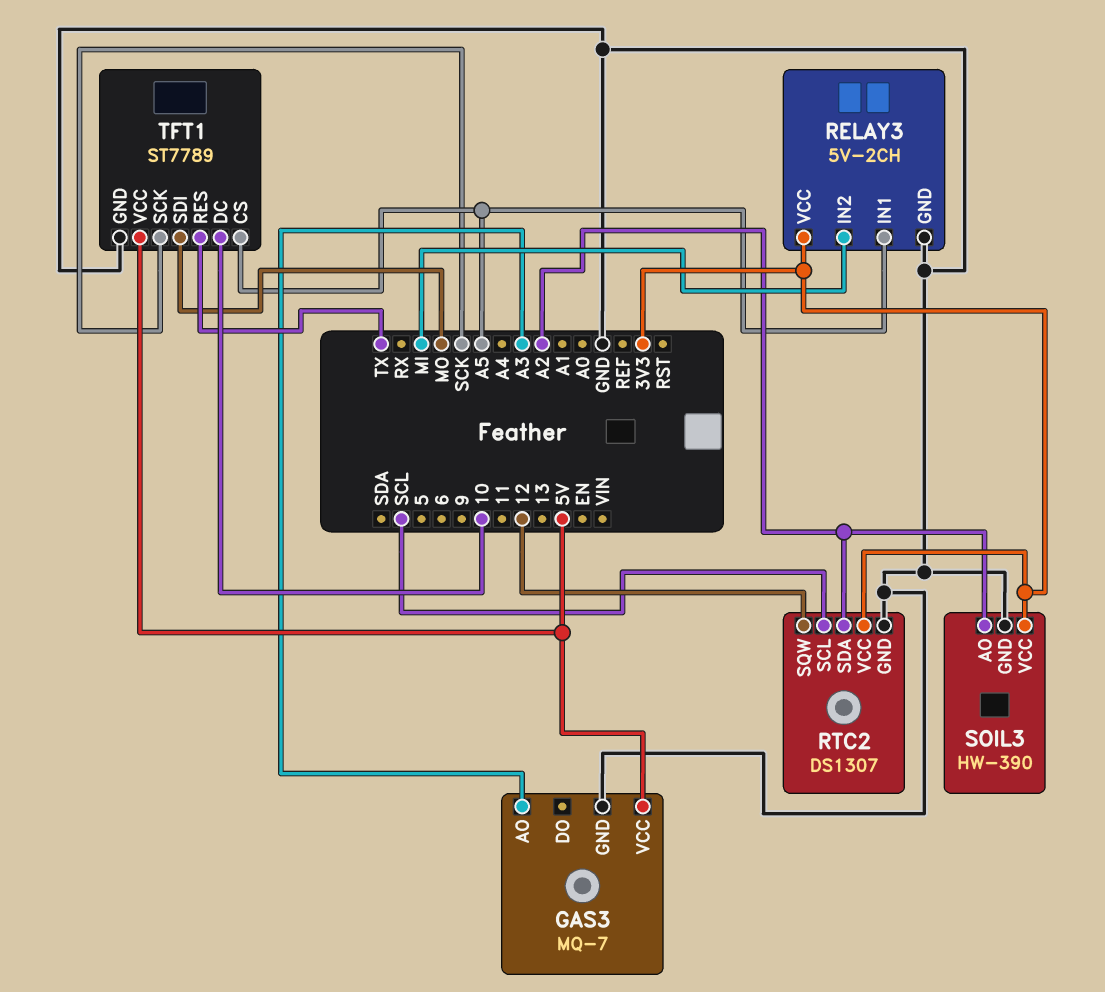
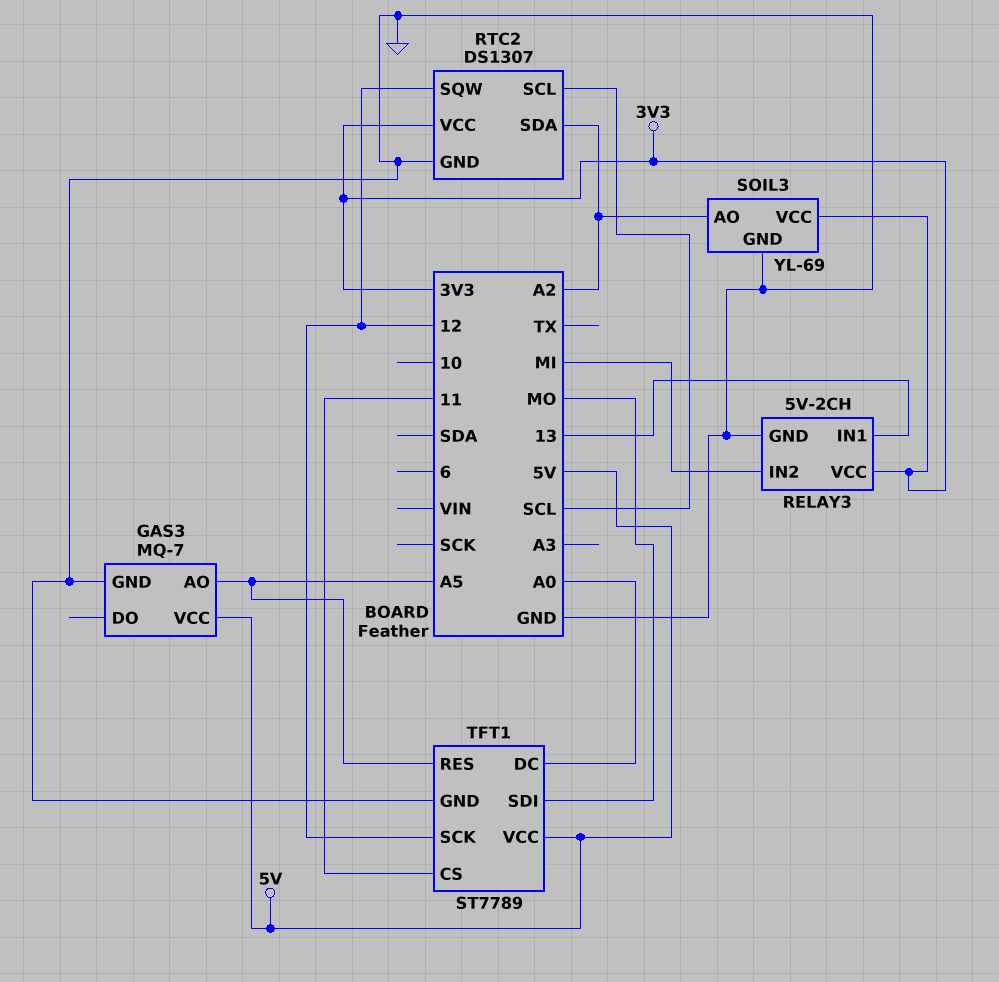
GAS3 pin AO: A3 -> A5
RELAY3 pin IN1: A5 -> 13
SOIL3: HW-390 -> YL-69
TFT1 pin CS: A5 -> 11
TFT1 pin DC: 10 -> A0
TFT1 pin RES: TX -> A5
TFT1 pin SCK: SCK -> 12

